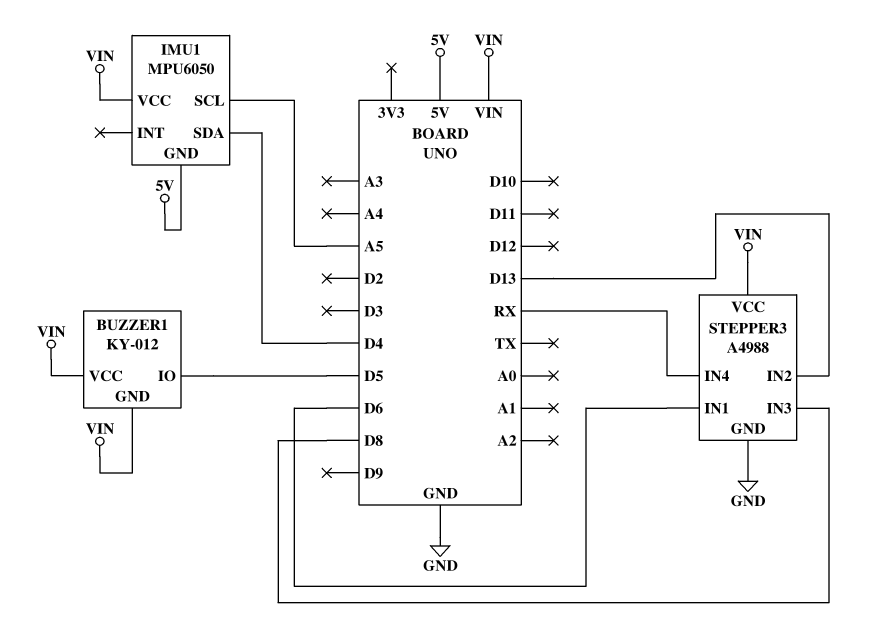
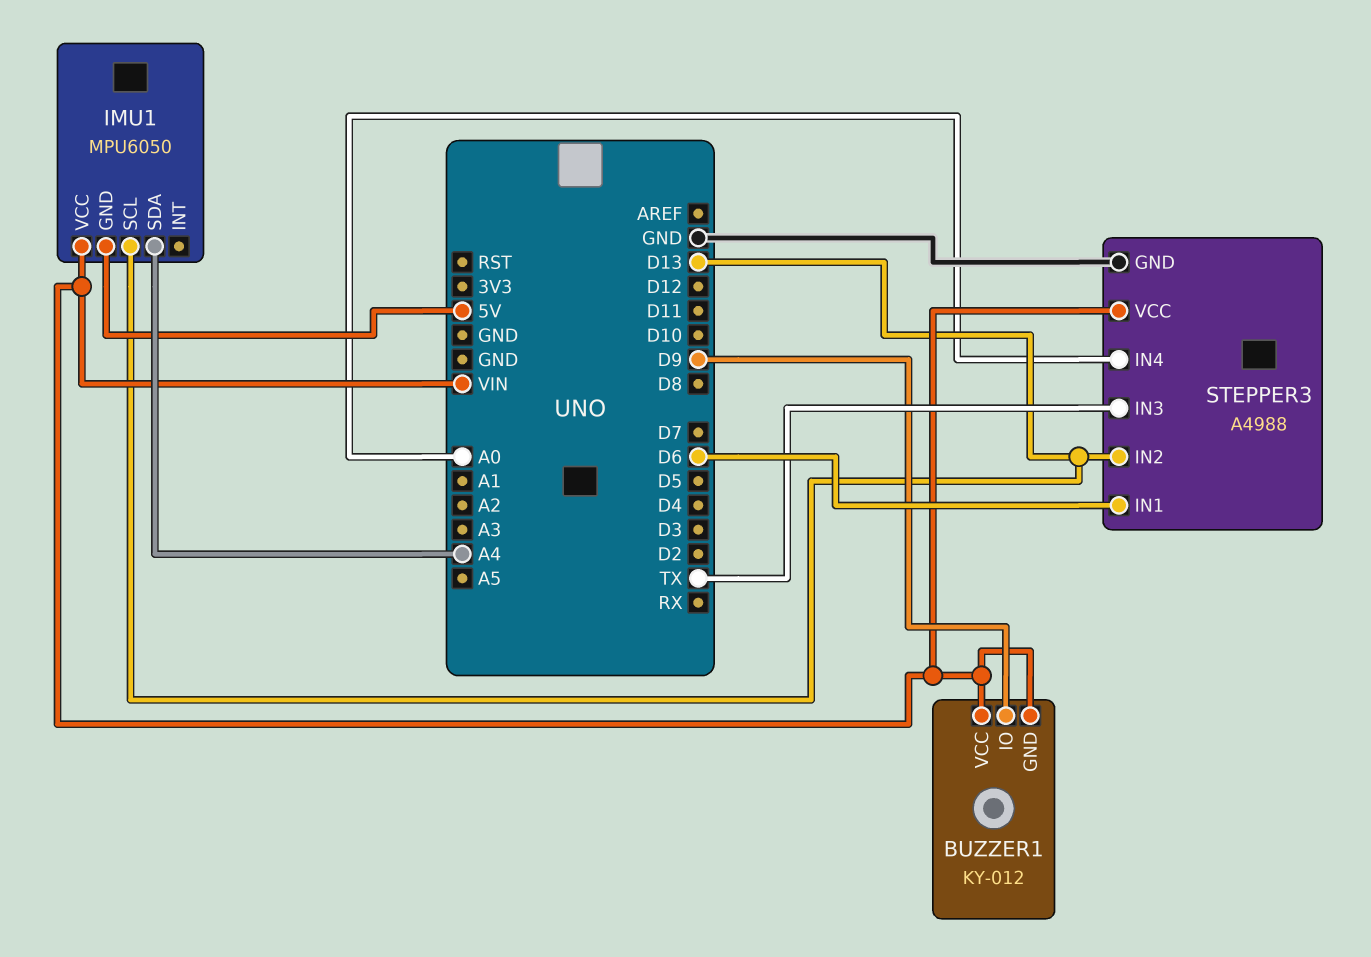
BUZZER1 pin IO: D5 -> D9
IMU1 pin SCL: A5 -> D13
IMU1 pin SDA: D4 -> A4
STEPPER3 pin IN3: D8 -> TX
STEPPER3 pin IN4: RX -> A0

